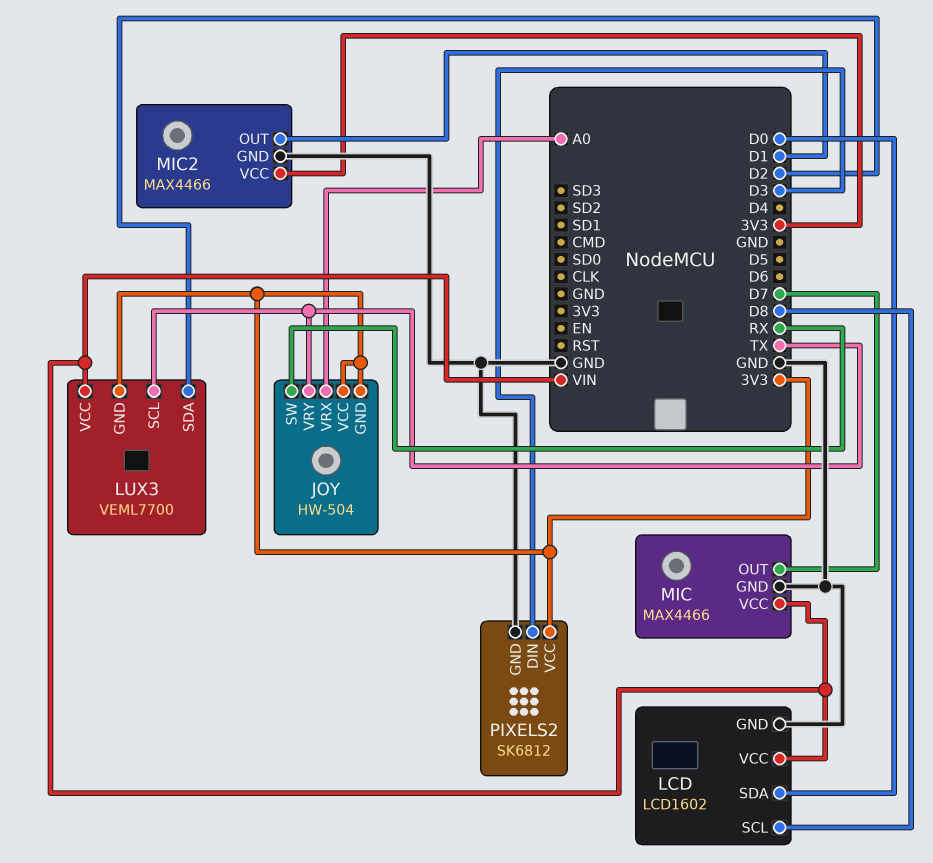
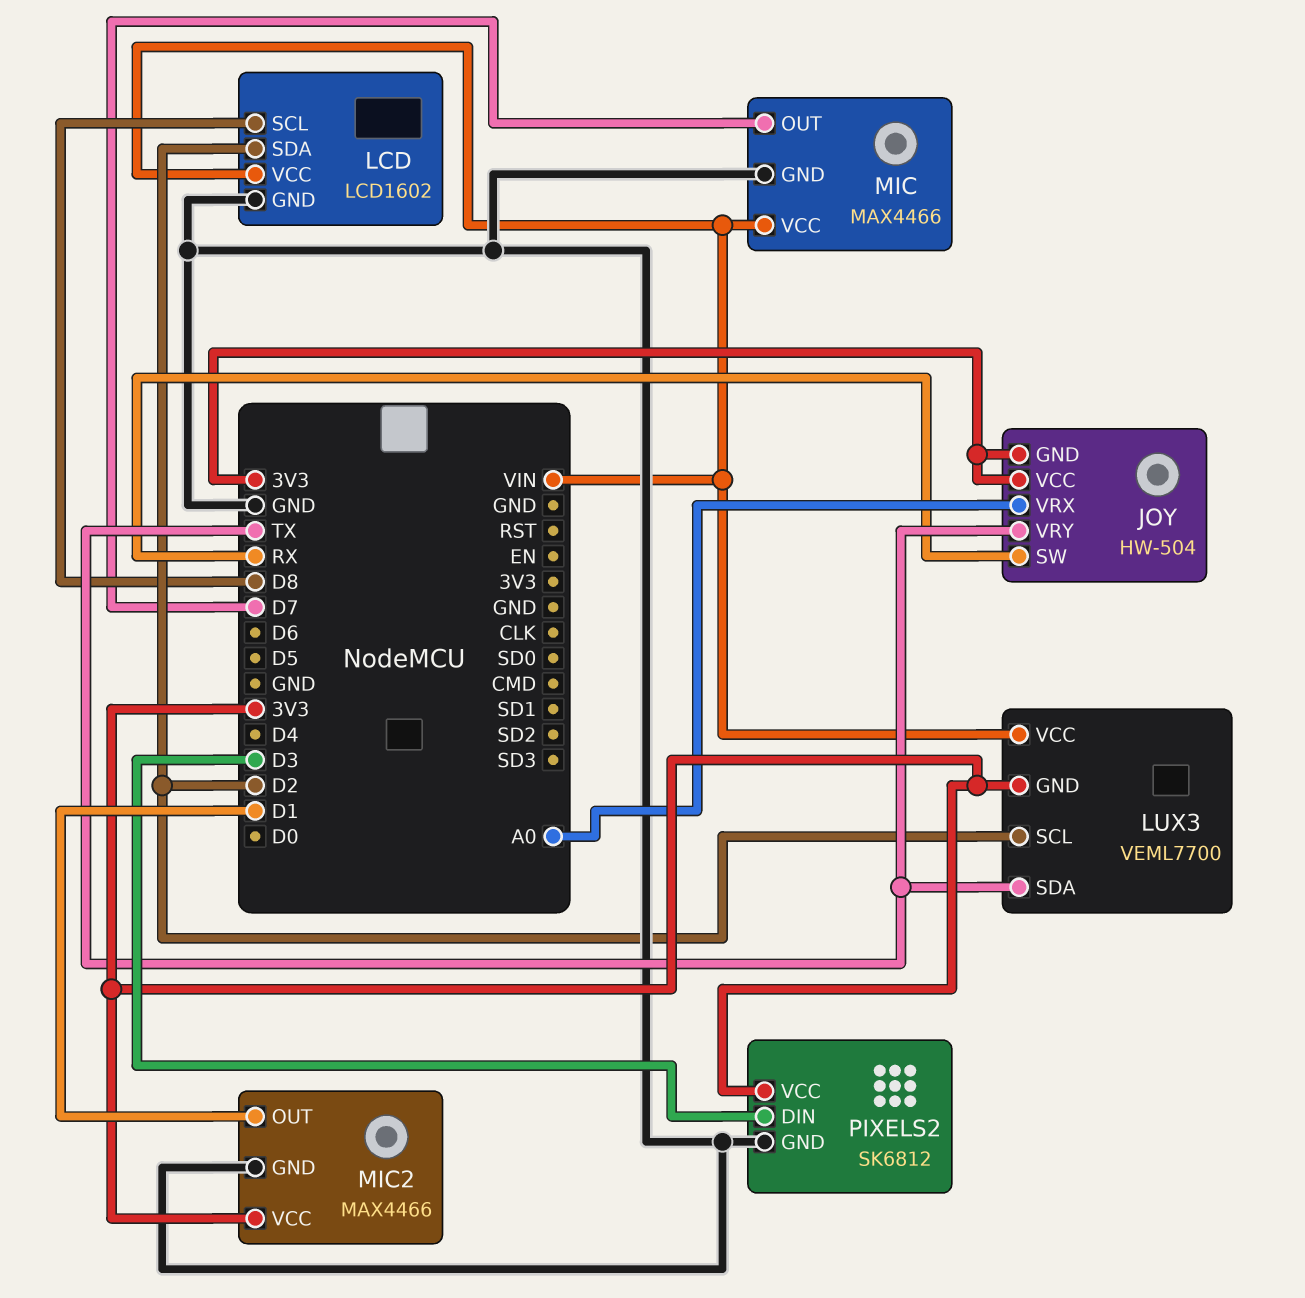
LCD pin SDA: D0 -> D2
LUX3 pin SCL: TX -> D2
LUX3 pin SDA: D2 -> TX

